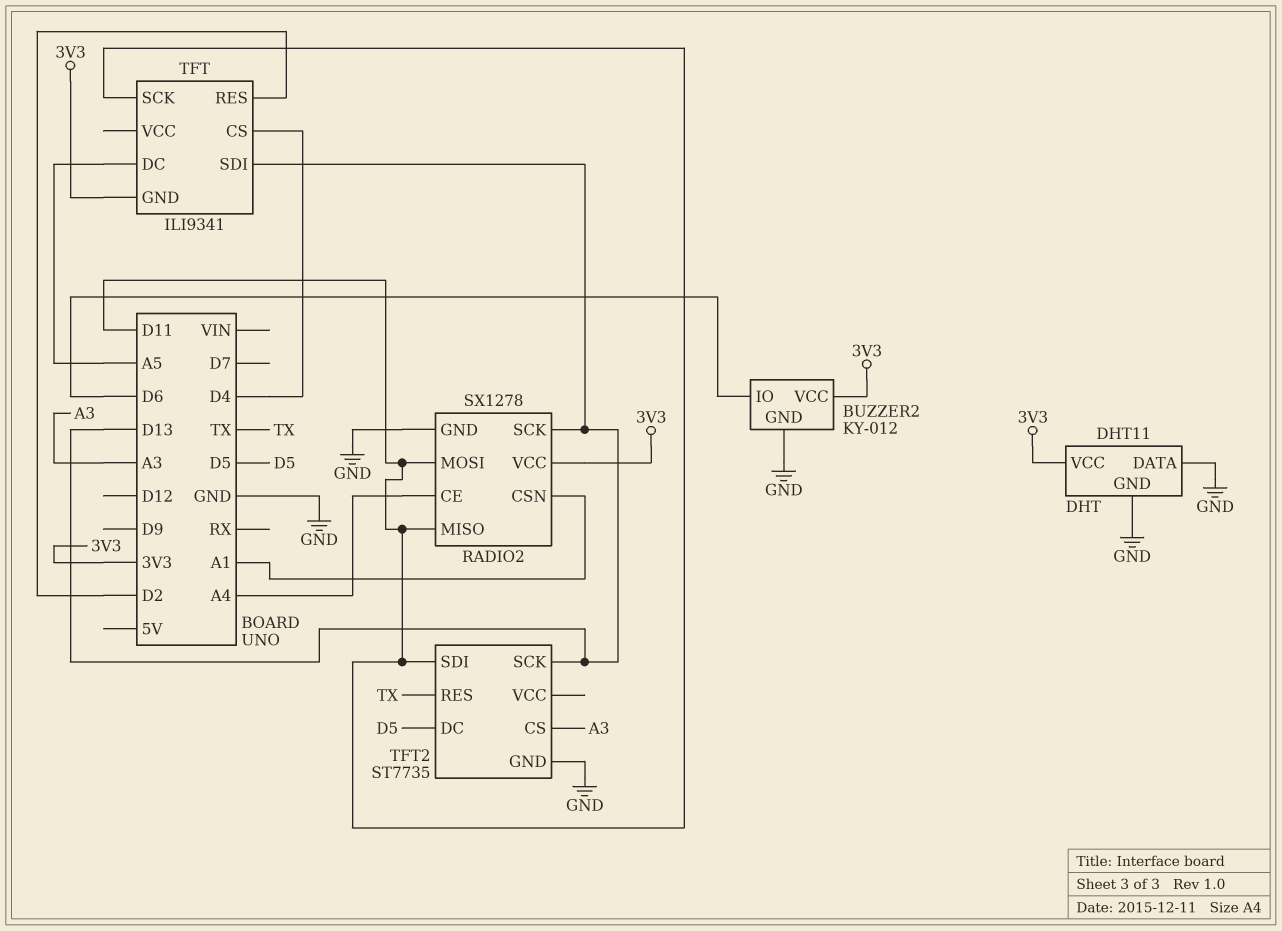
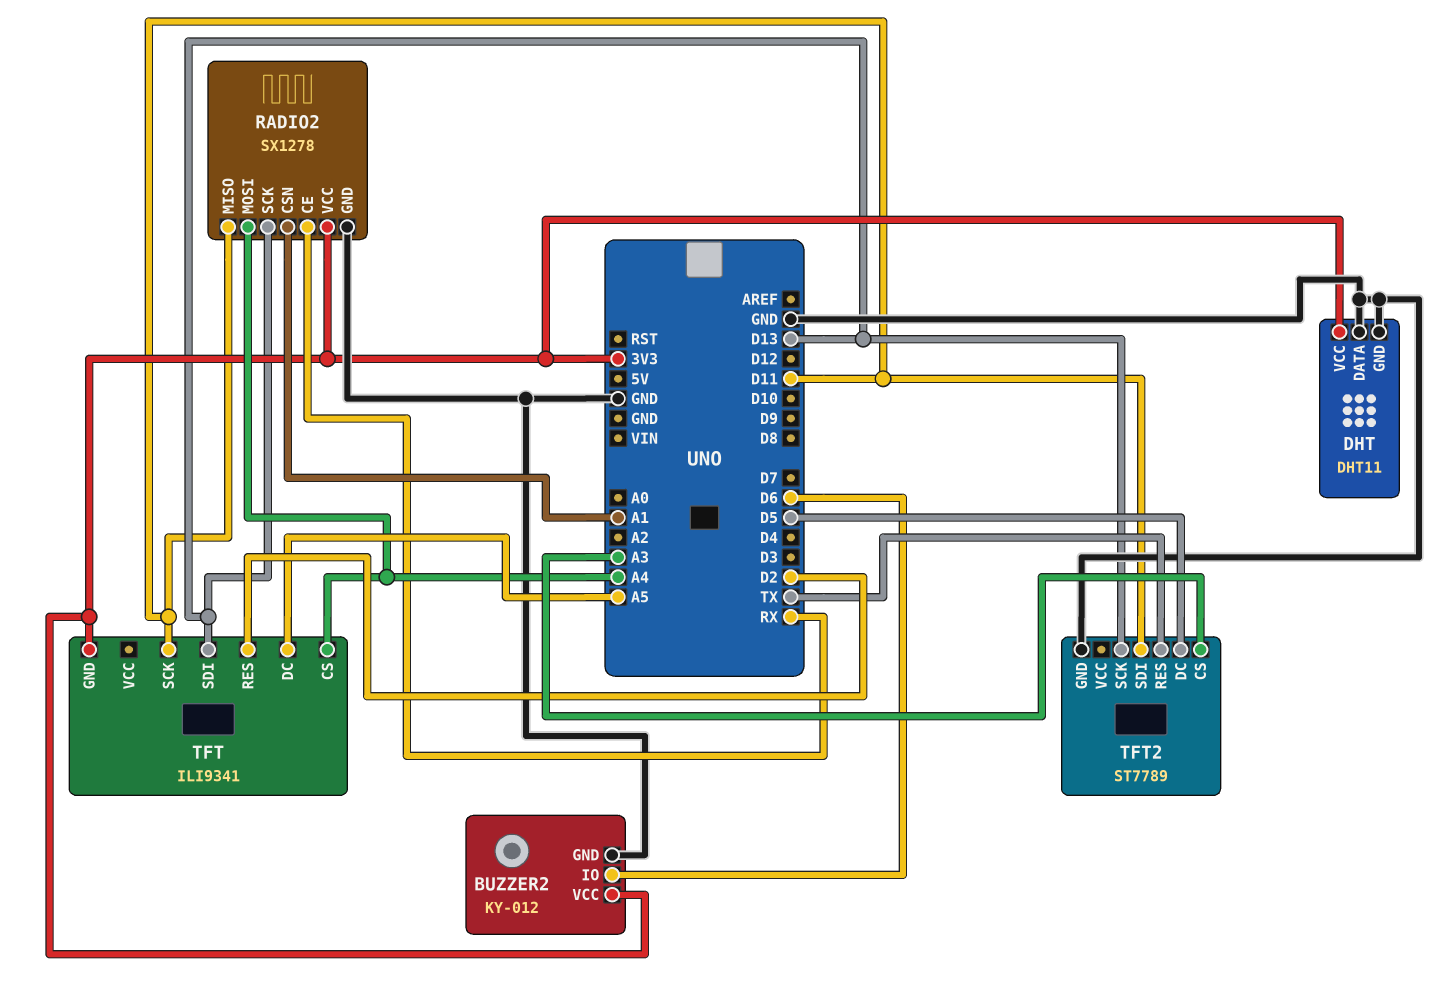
RADIO2 pin CE: A4 -> RX
RADIO2 pin MOSI: D11 -> A4
TFT pin CS: D4 -> A4
TFT2: ST7735 -> ST7789

